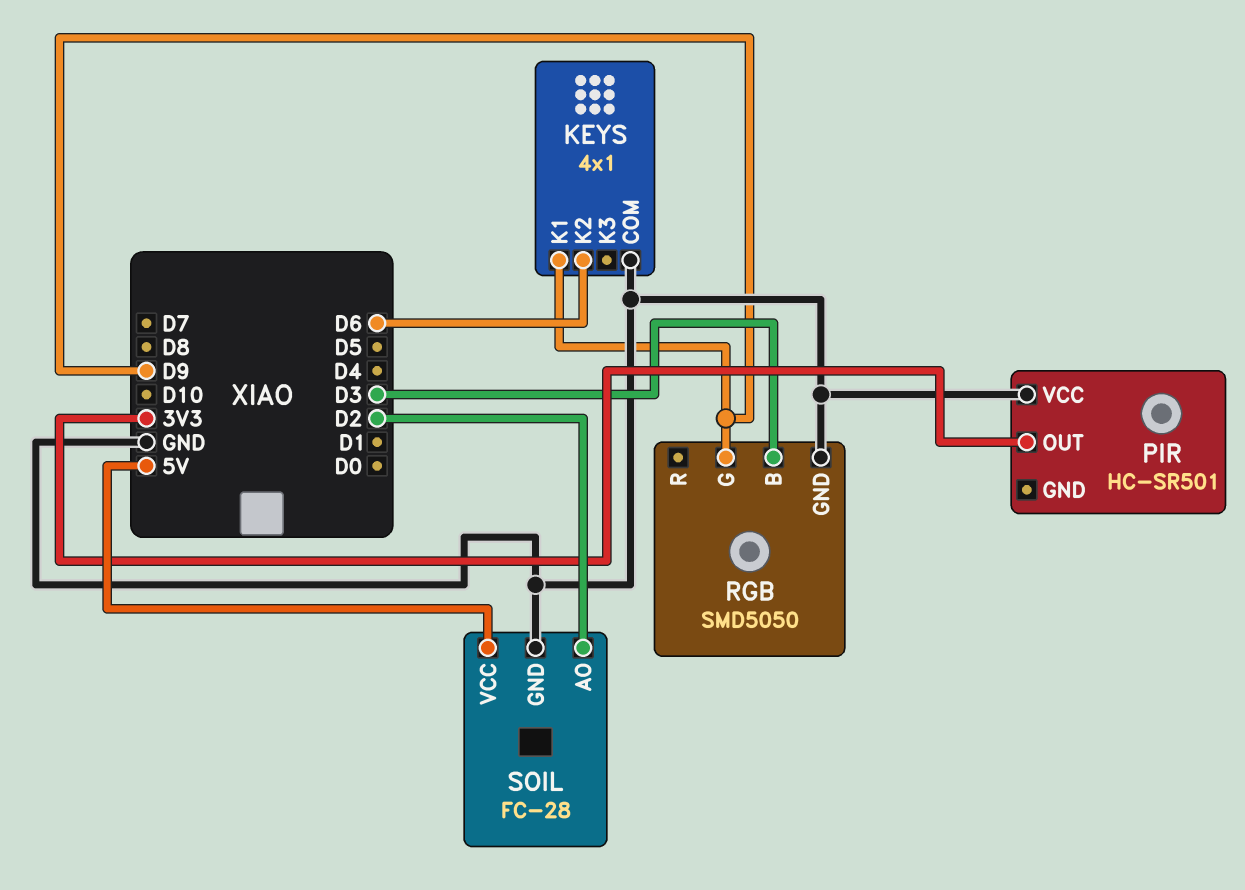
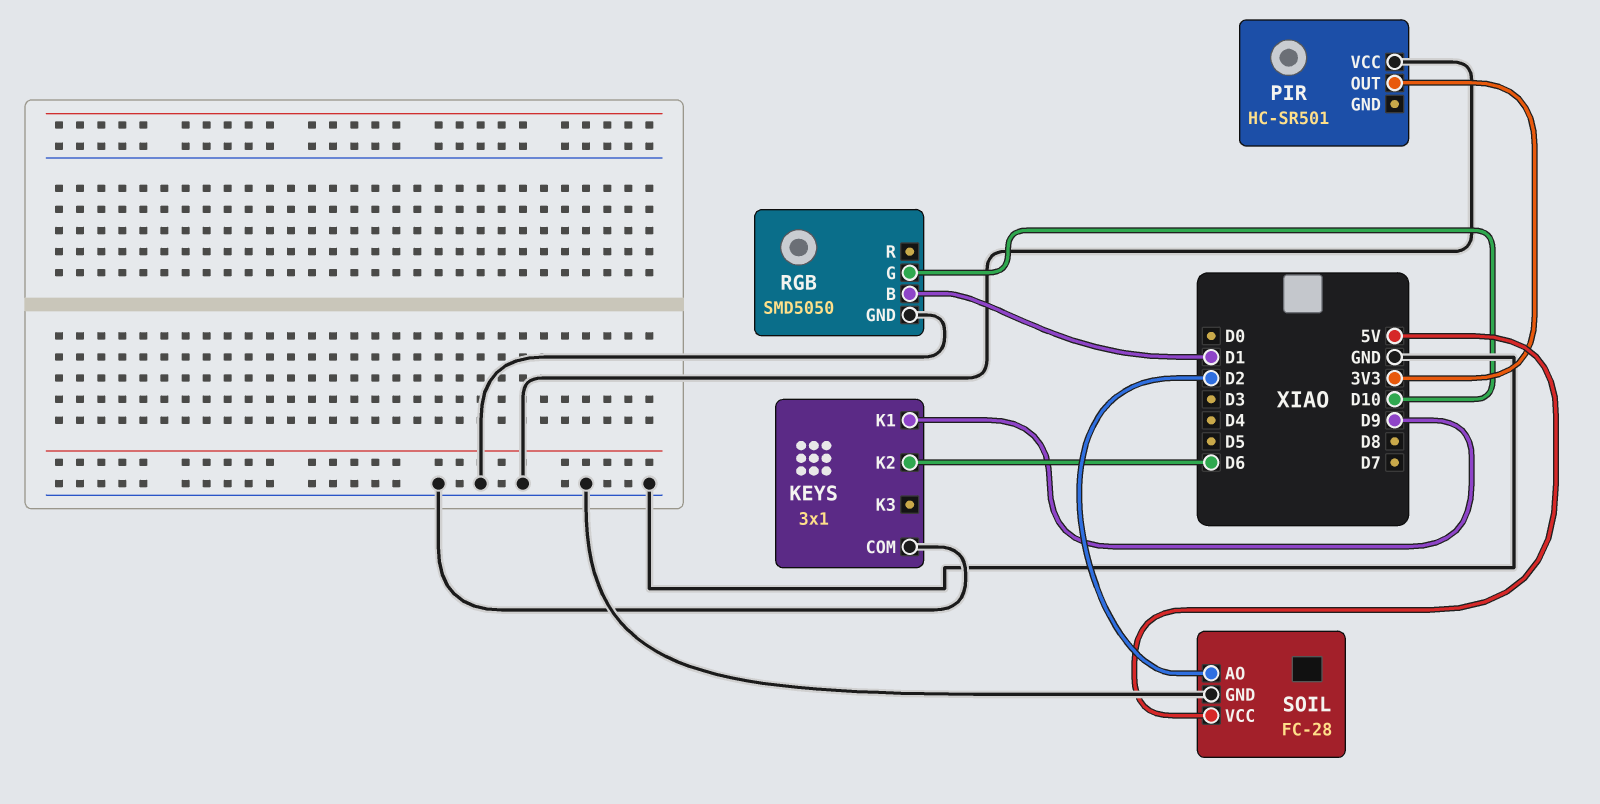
KEYS: 4x1 -> 3x1
RGB pin B: D3 -> D1
RGB pin G: D9 -> D10

